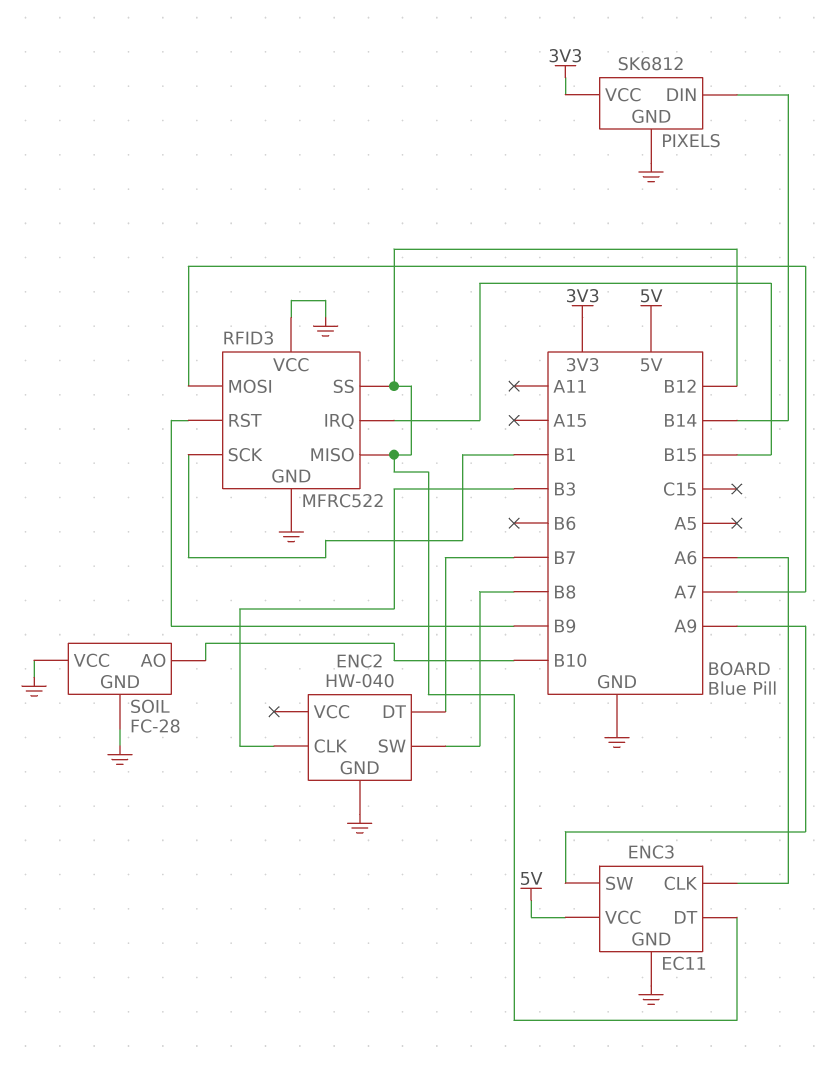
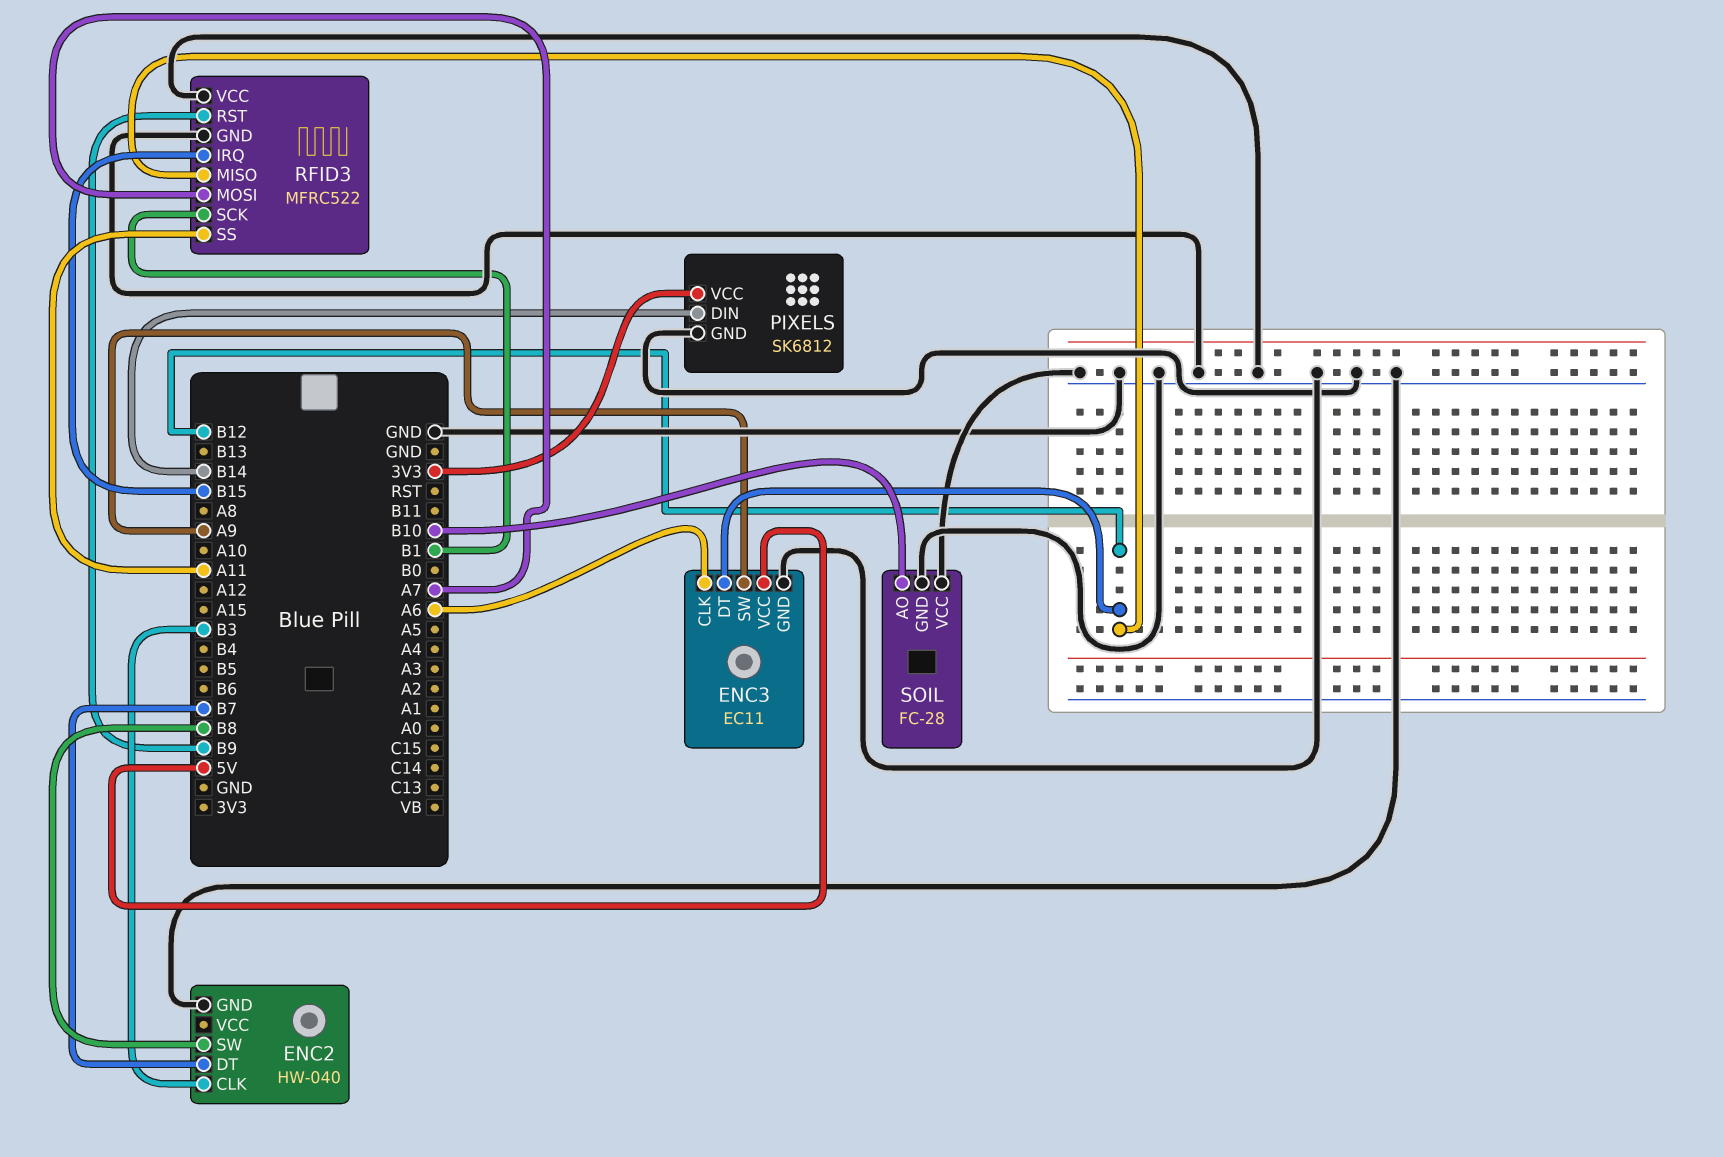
RFID3 pin SS: B12 -> A11

